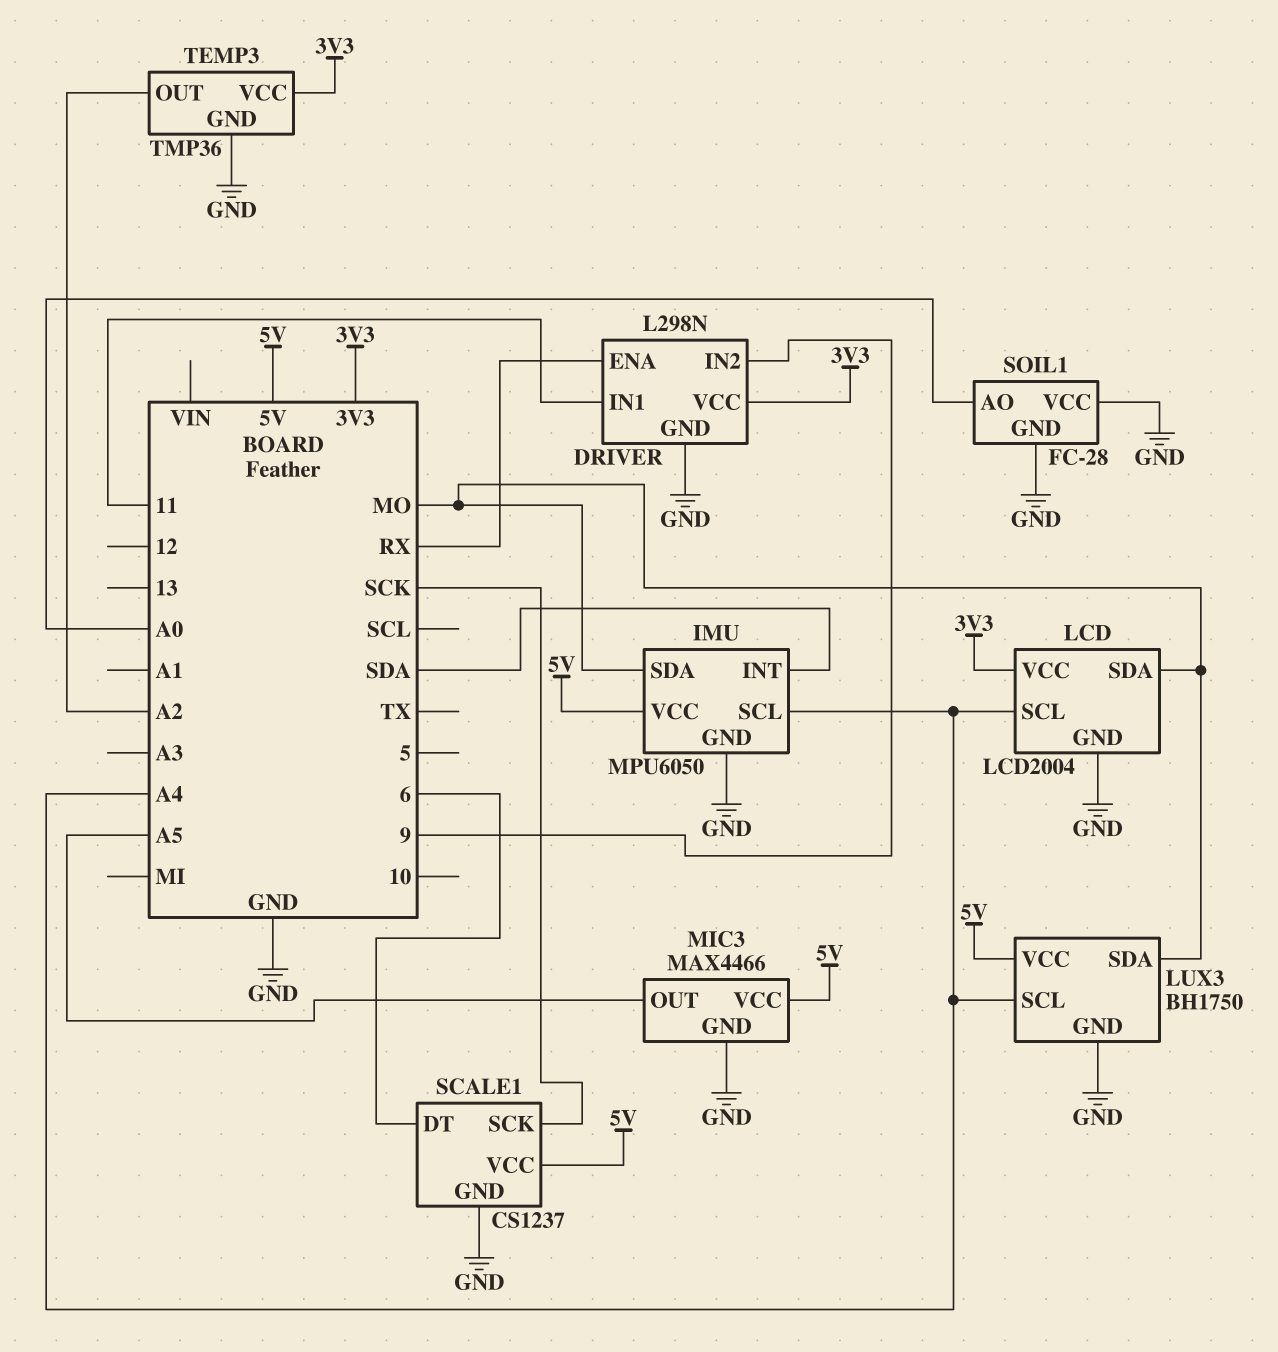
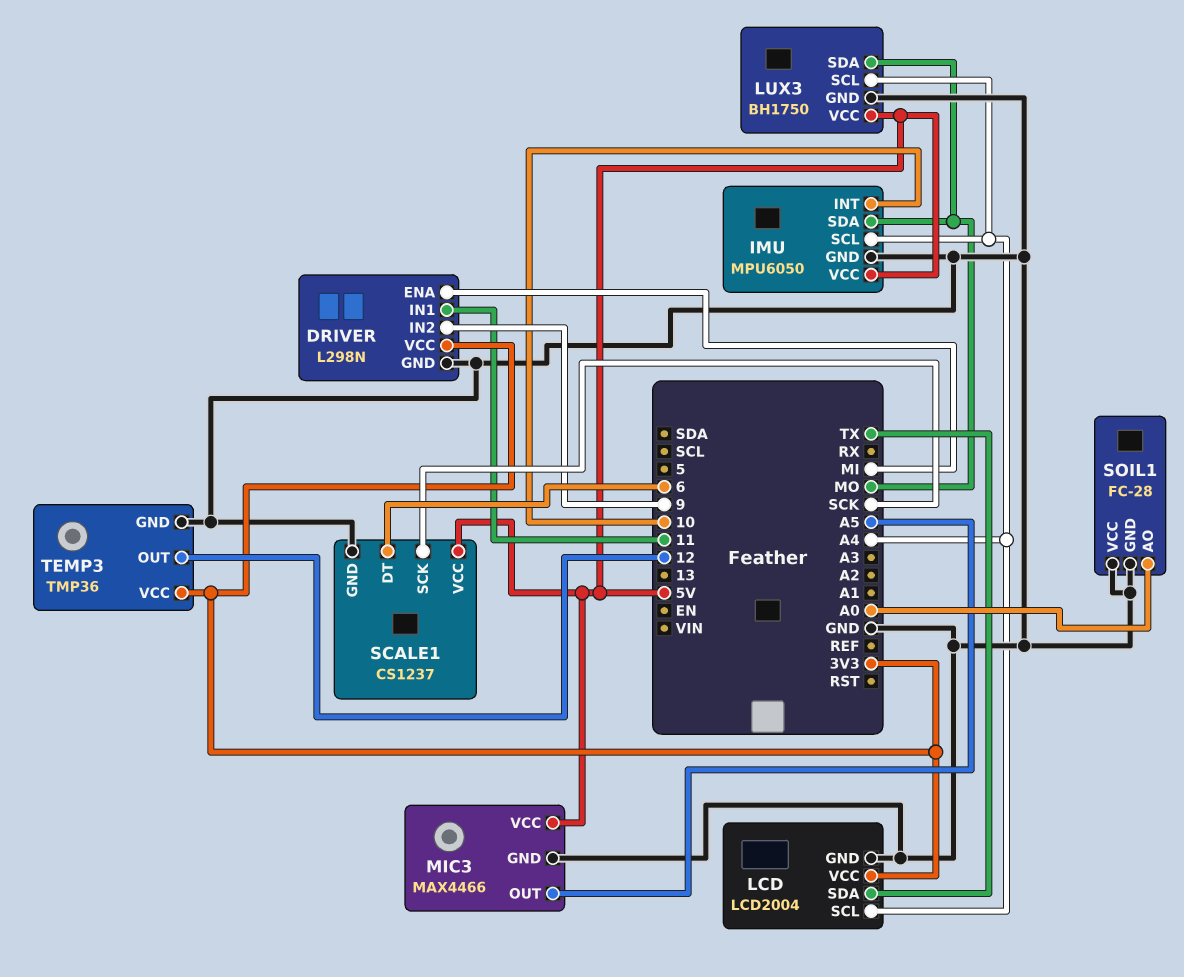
DRIVER pin ENA: RX -> MI
IMU pin INT: SDA -> 10
LCD pin SDA: MO -> TX
TEMP3 pin OUT: A2 -> 12

